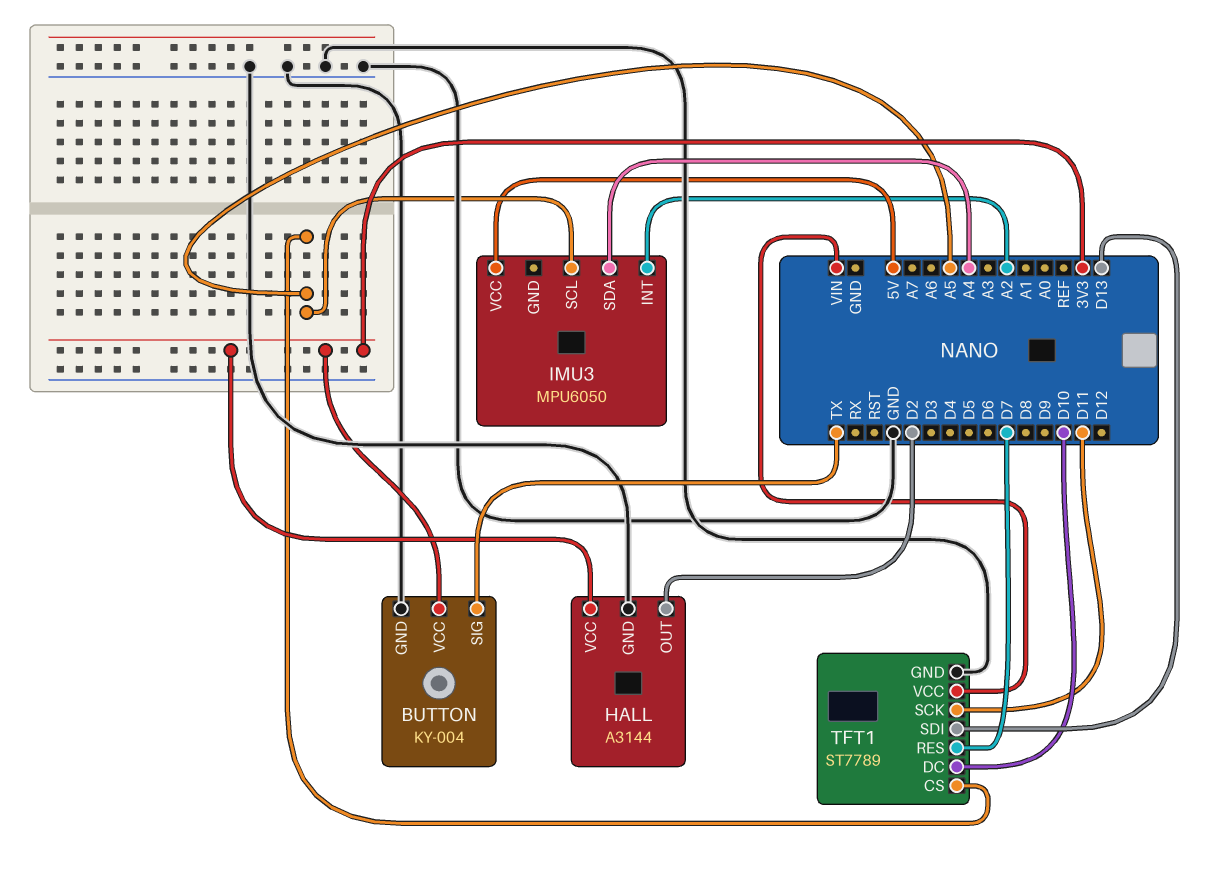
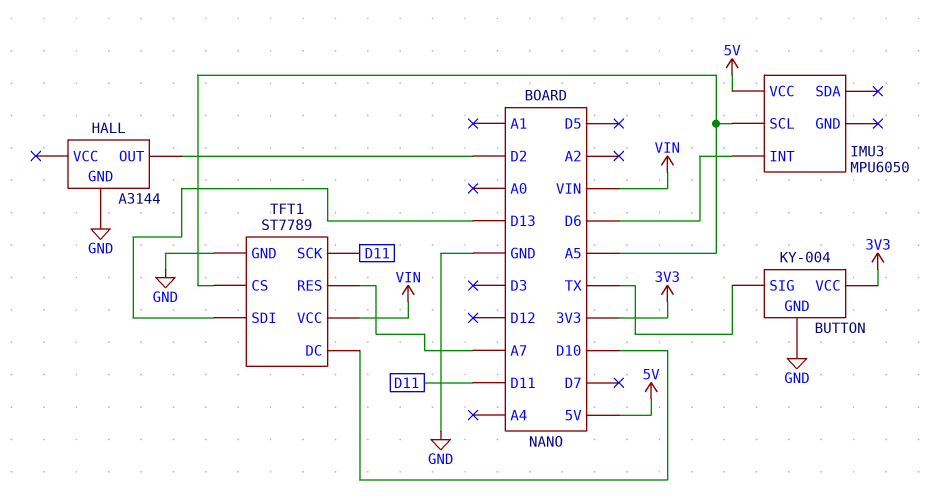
HALL pin VCC: 3V3 -> none
IMU3 pin INT: A2 -> D6
IMU3 pin SDA: A4 -> none
TFT1 pin RES: D7 -> A7

